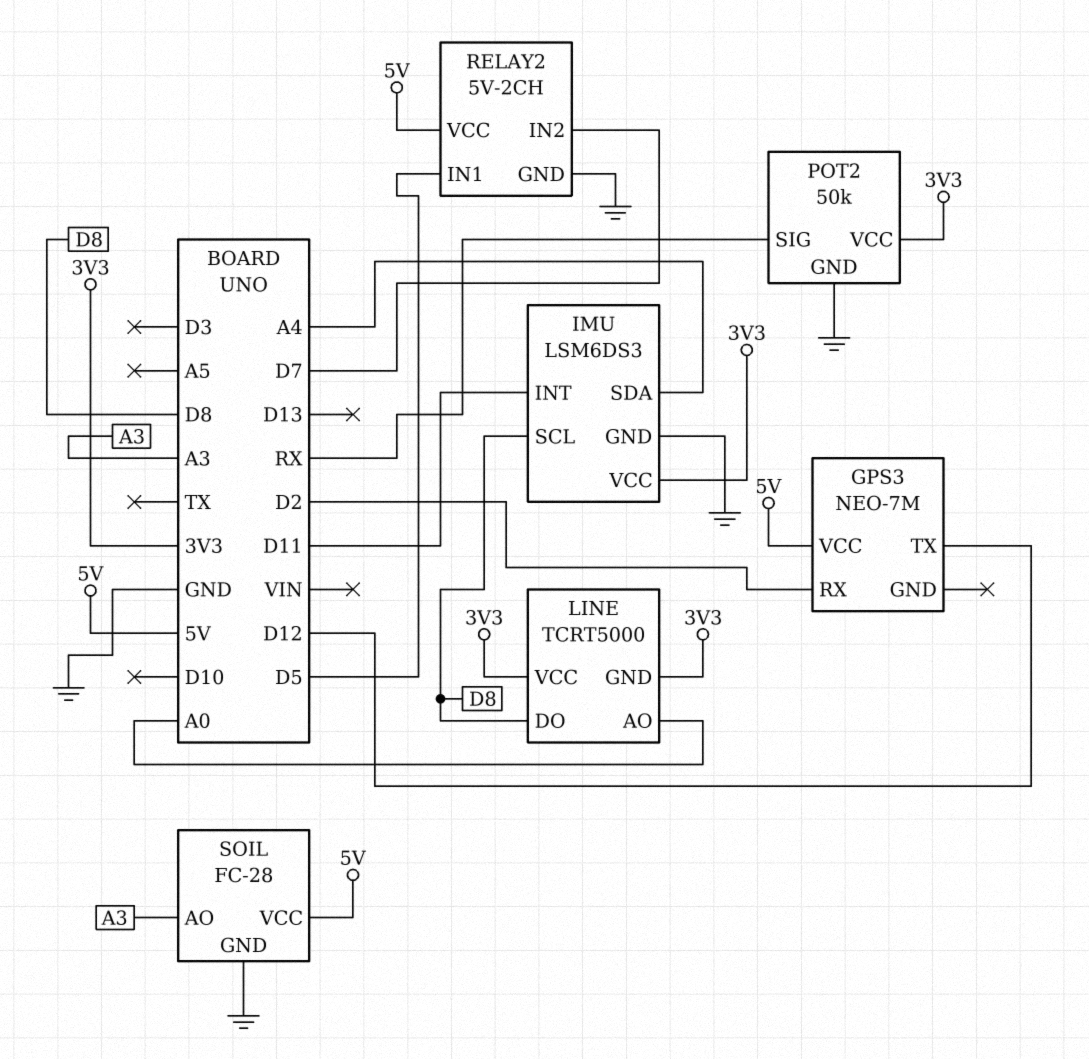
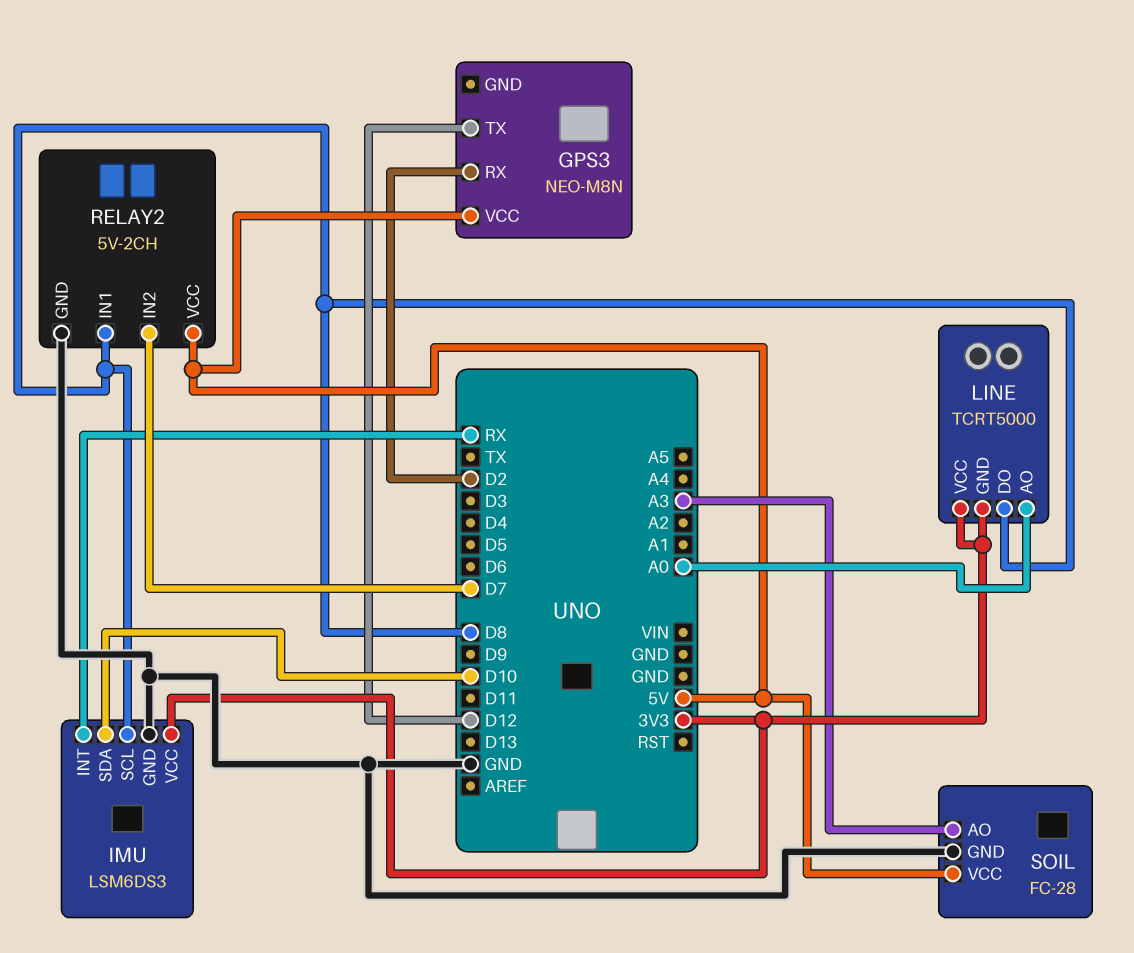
GPS3: NEO-7M -> NEO-M8N
IMU pin INT: D11 -> RX
IMU pin SDA: A4 -> D10
POT2: 50k -> none
POT2 pin GND: GND -> none
POT2 pin SIG: RX -> none
POT2 pin VCC: 3V3 -> none
RELAY2 pin IN1: D5 -> D8

